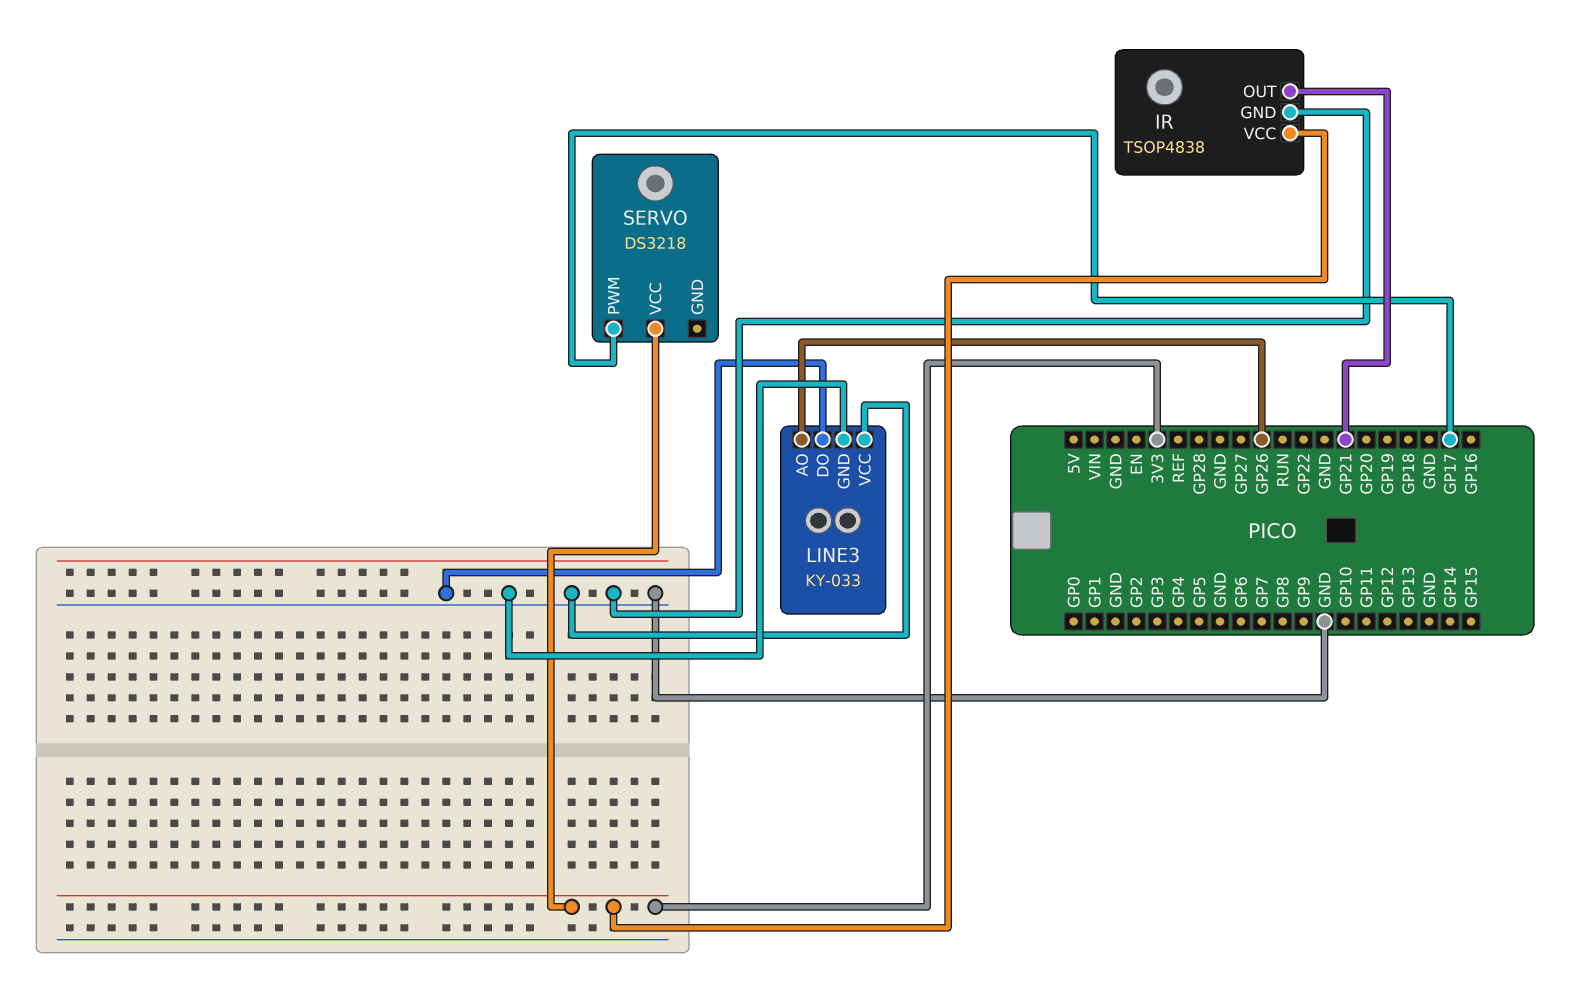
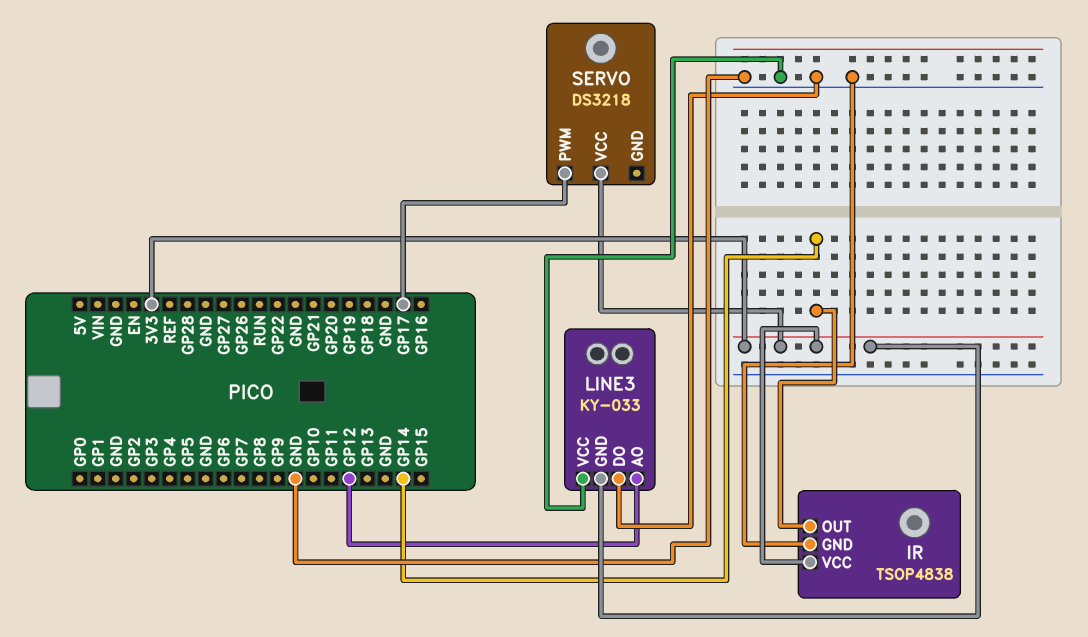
IR pin OUT: GP21 -> GP14
LINE3 pin AO: GP26 -> GP12
LINE3 pin GND: GND -> 3V3

